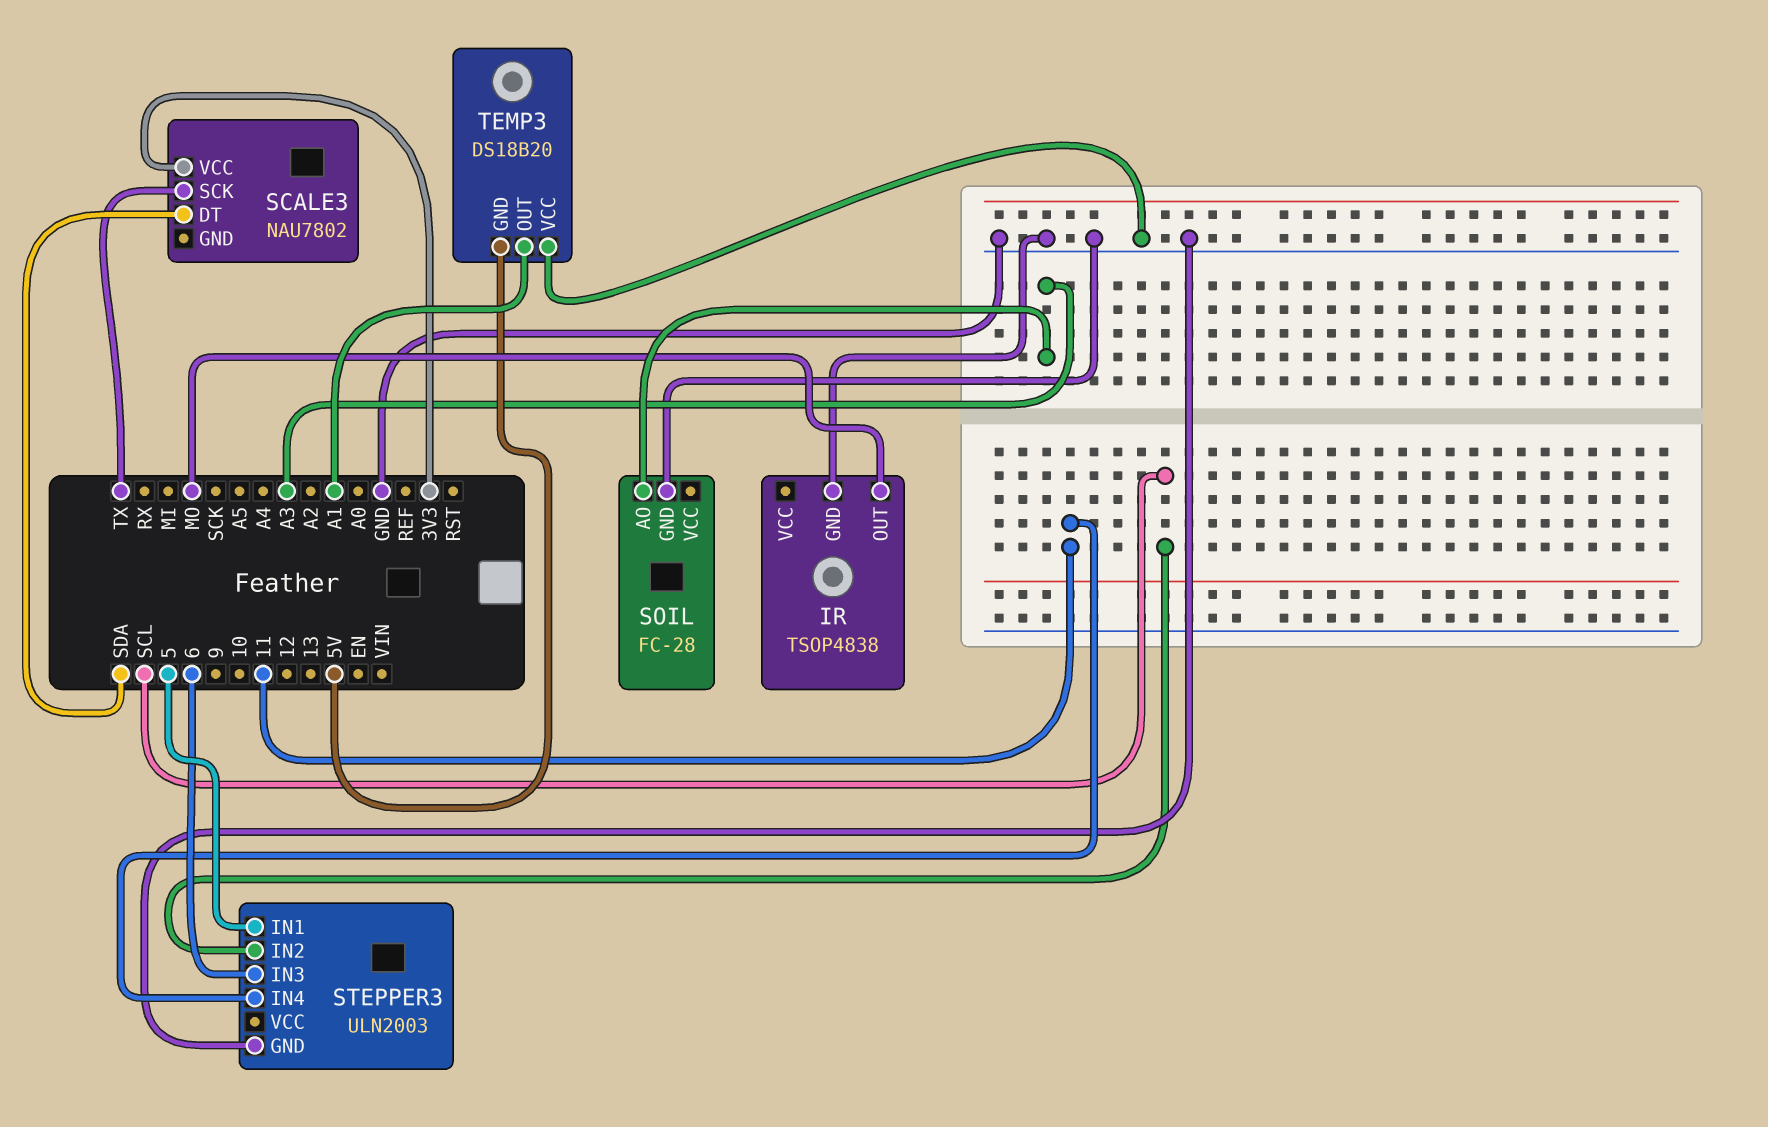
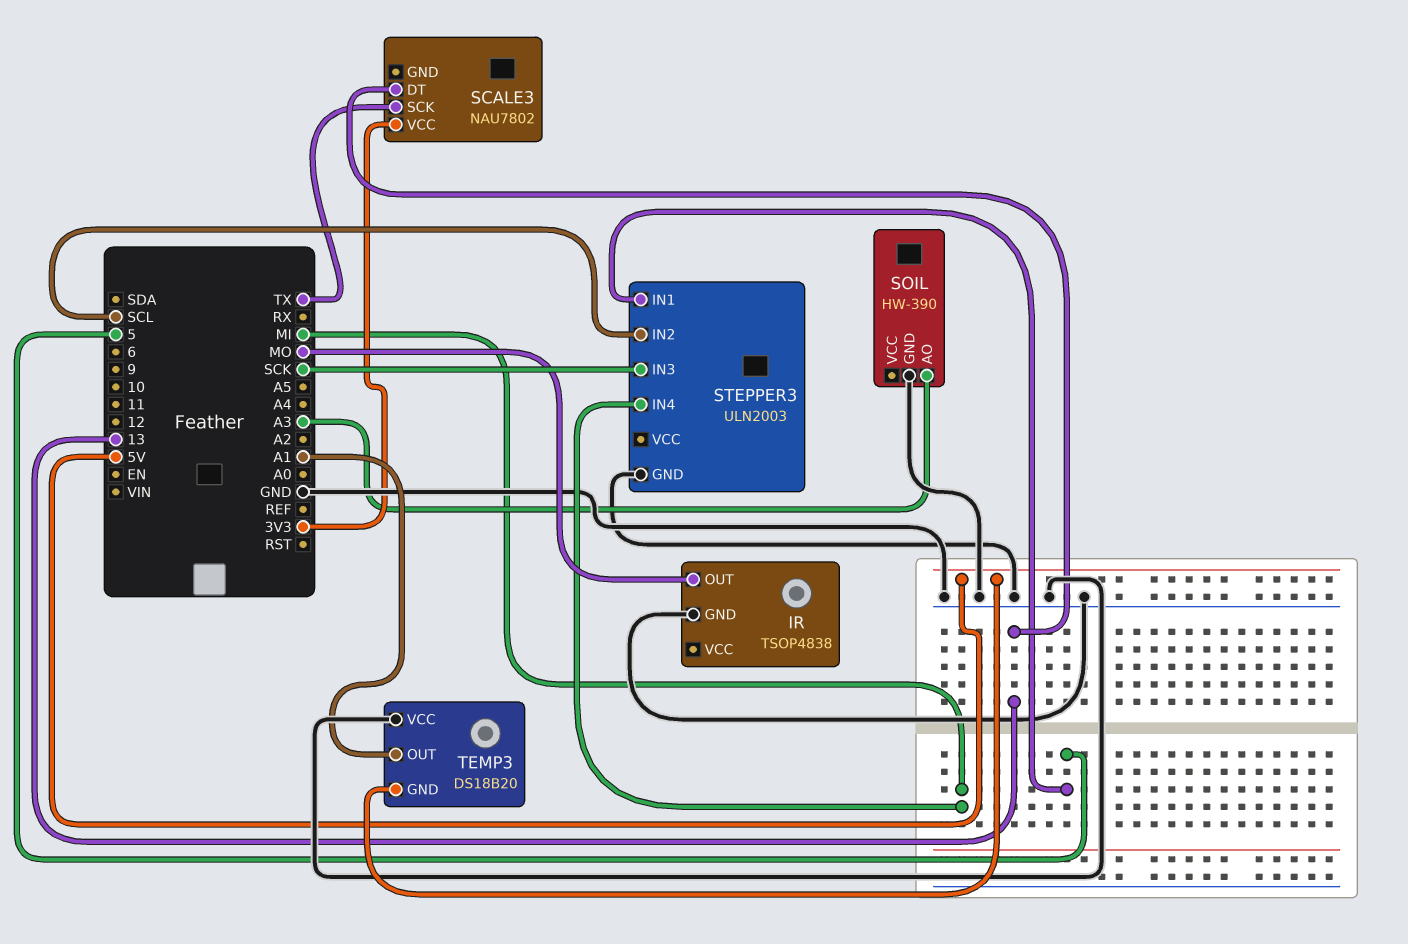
SCALE3 pin DT: SDA -> 13
SOIL: FC-28 -> HW-390
STEPPER3 pin IN3: 6 -> SCK
STEPPER3 pin IN4: 11 -> MI

